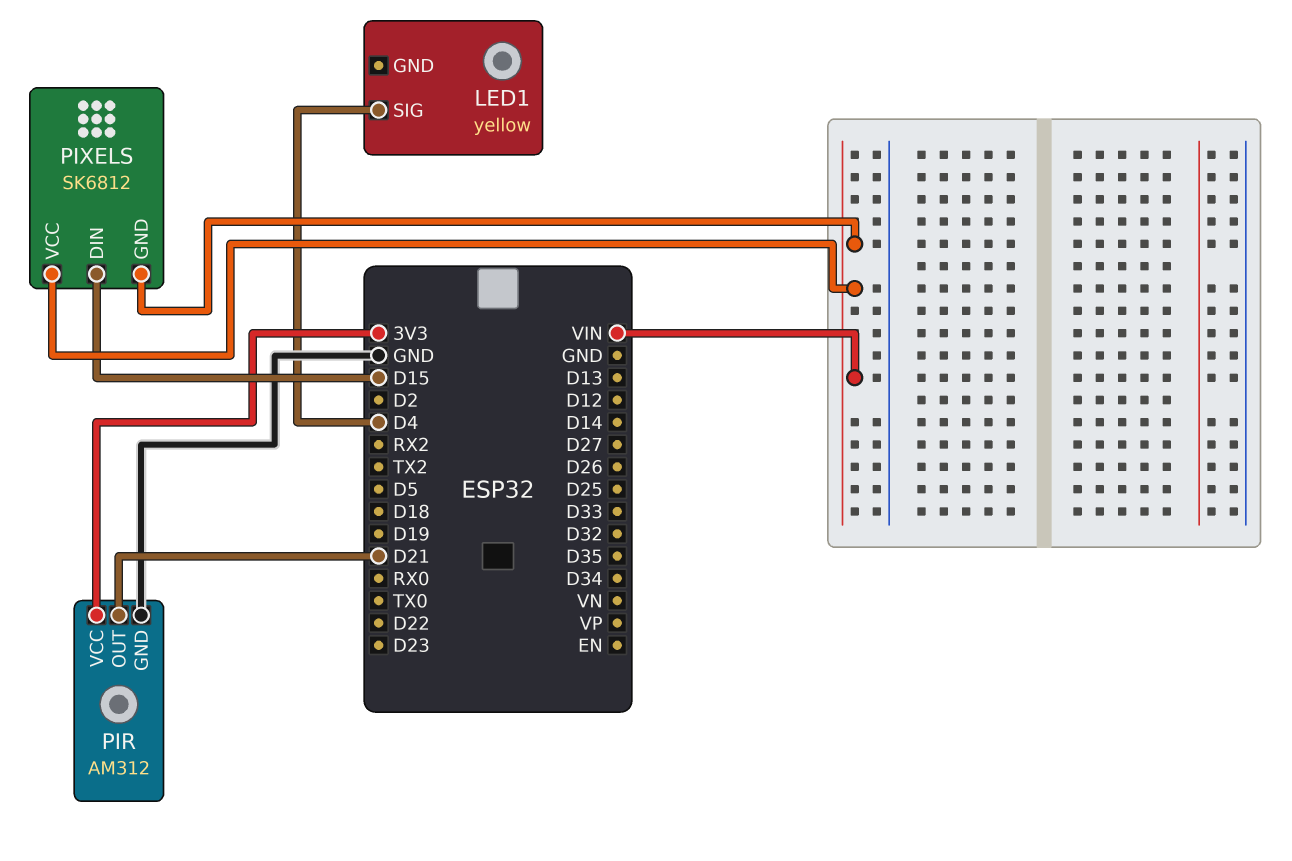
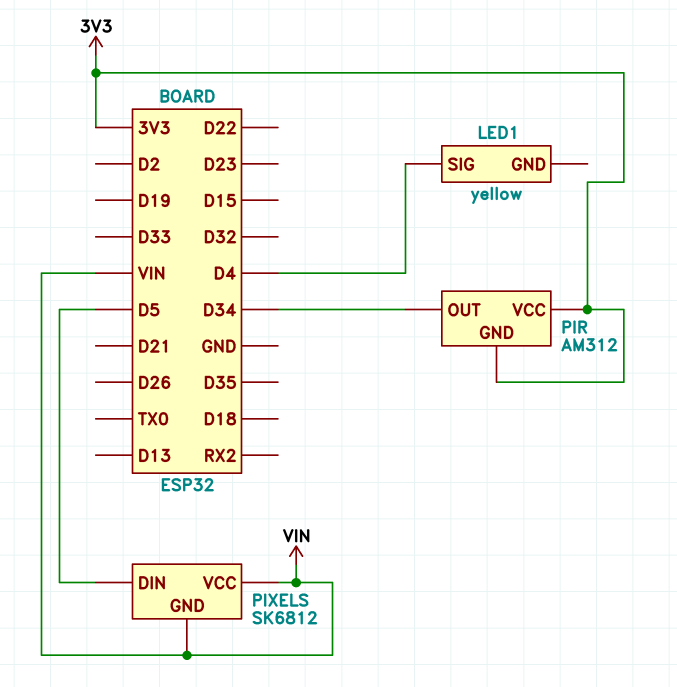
PIR pin GND: GND -> 3V3
PIR pin OUT: D21 -> D34
PIXELS pin DIN: D15 -> D5

